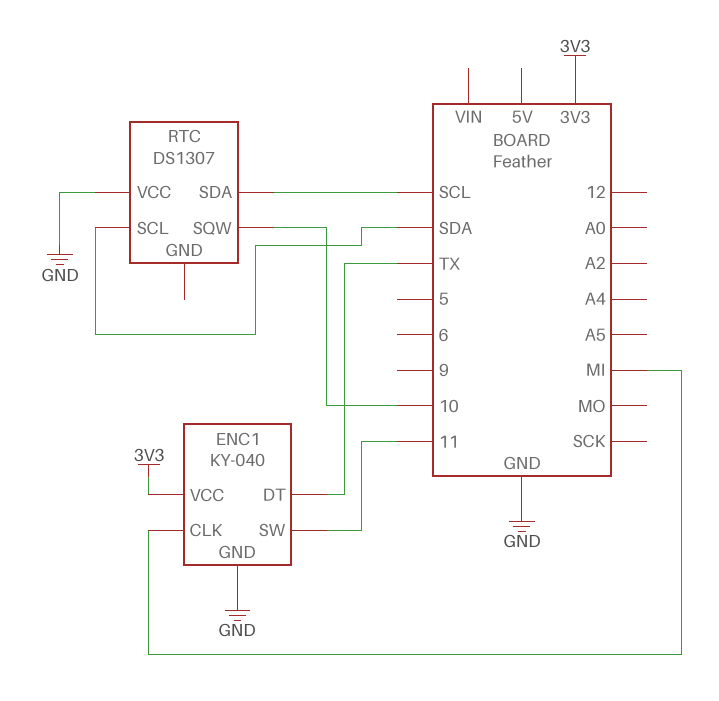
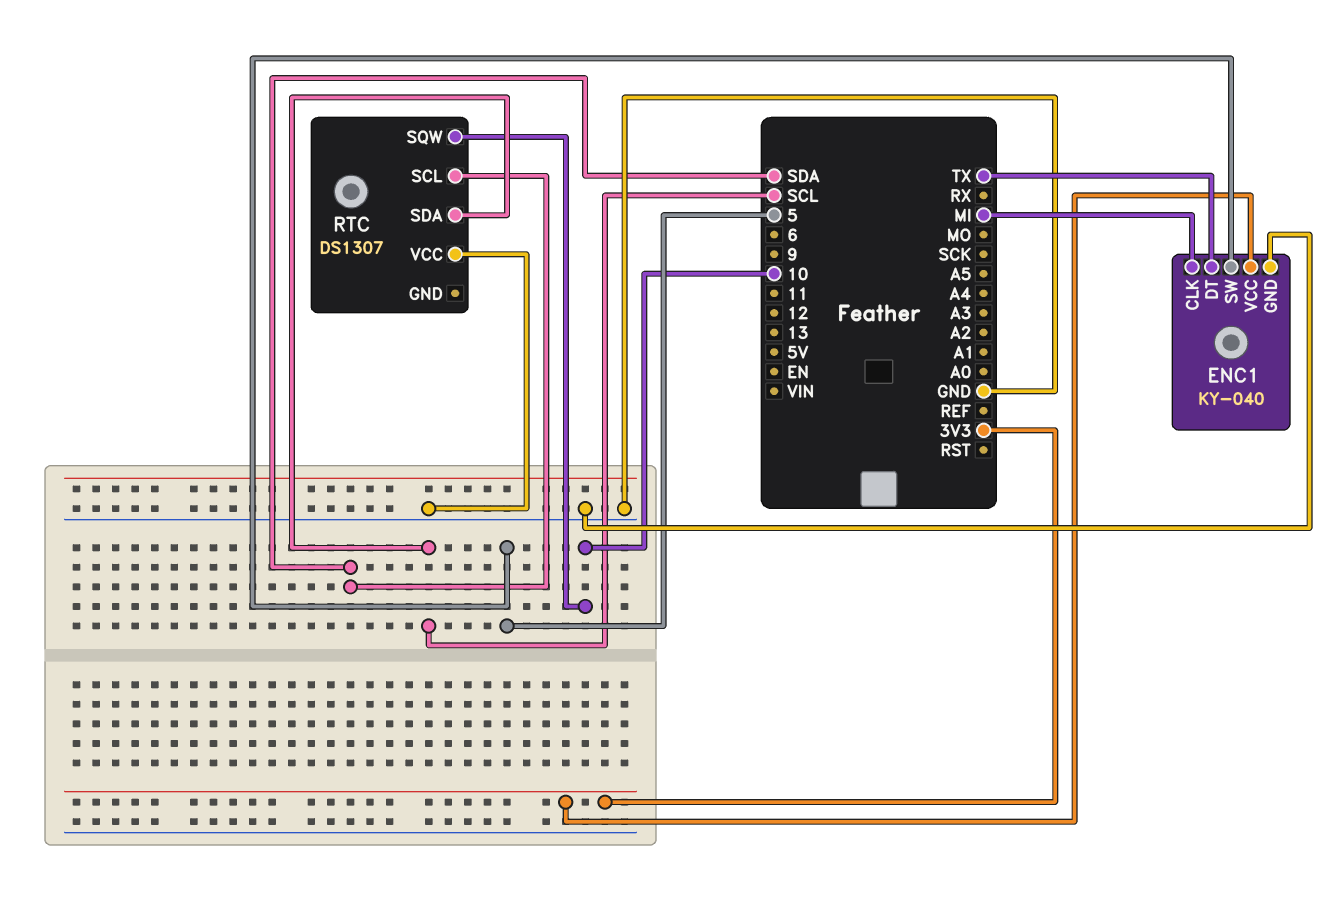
ENC1 pin SW: 11 -> 5

